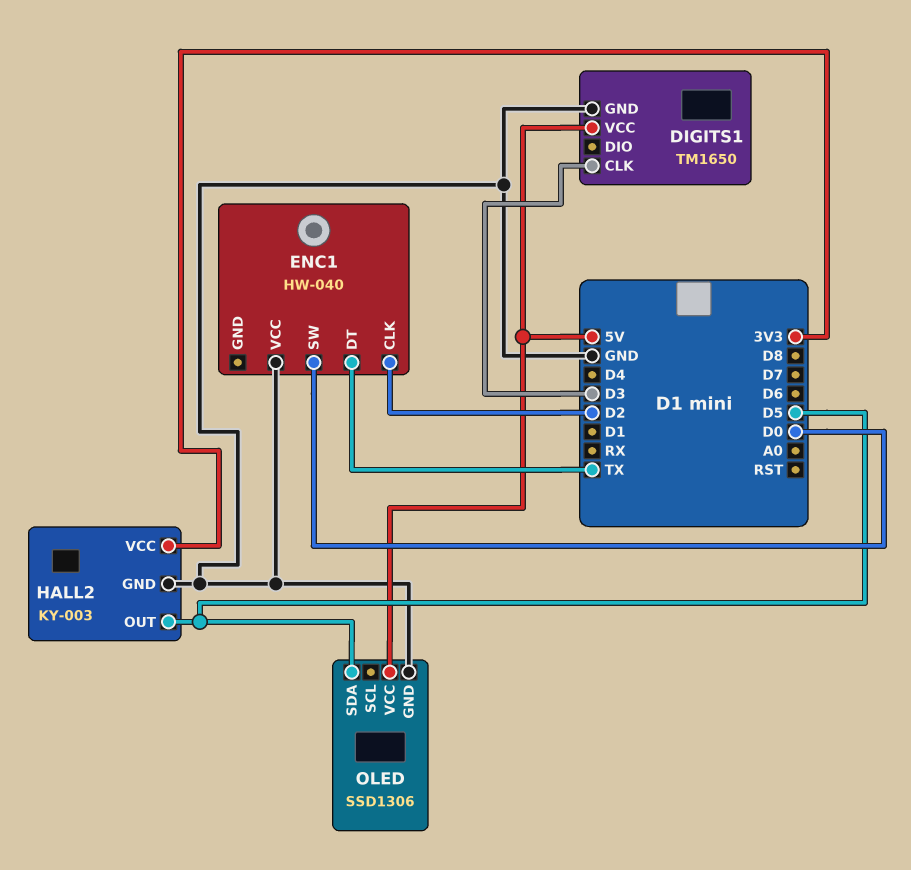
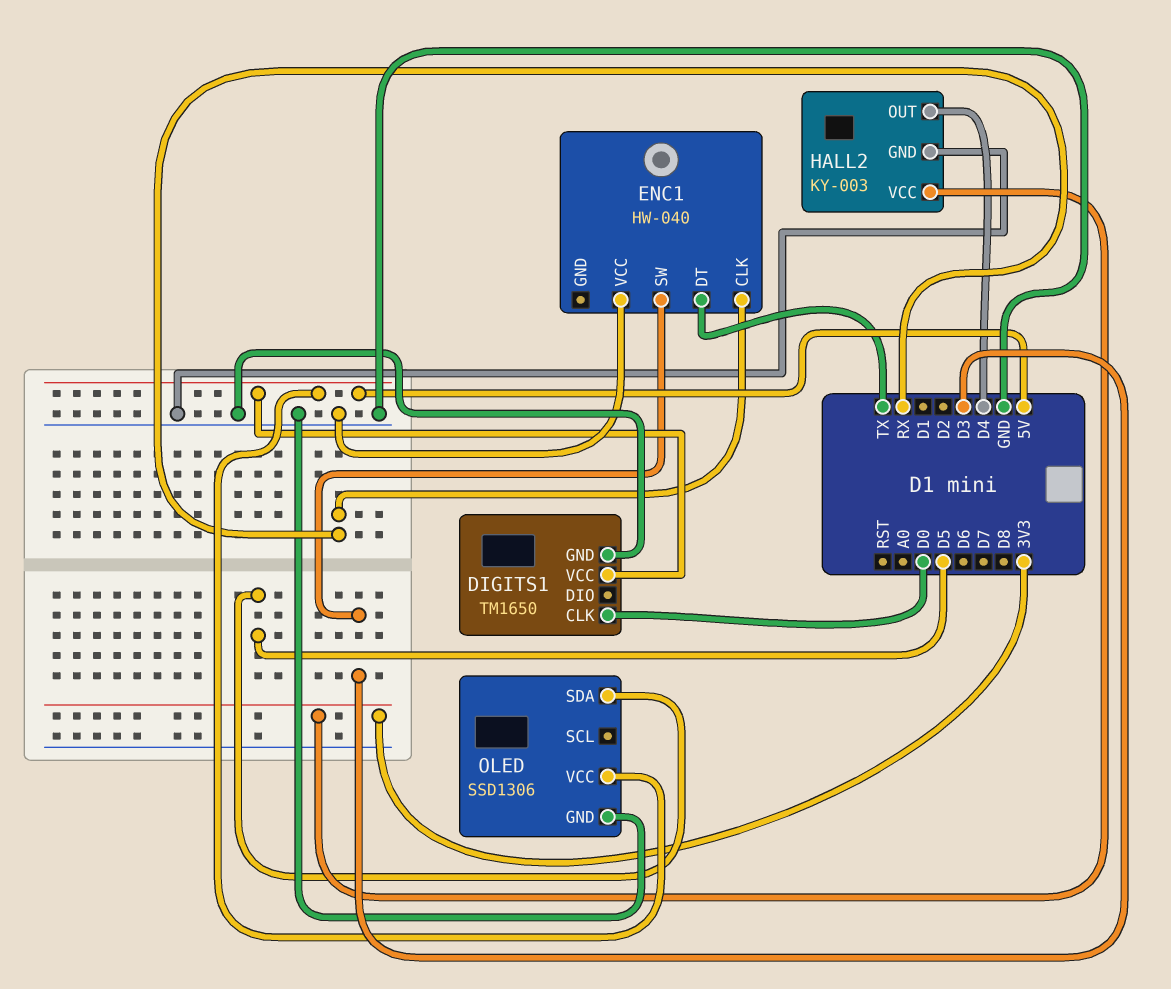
DIGITS1 pin CLK: D3 -> D0
ENC1 pin CLK: D2 -> RX
ENC1 pin SW: D0 -> D3
HALL2 pin OUT: D5 -> D4

